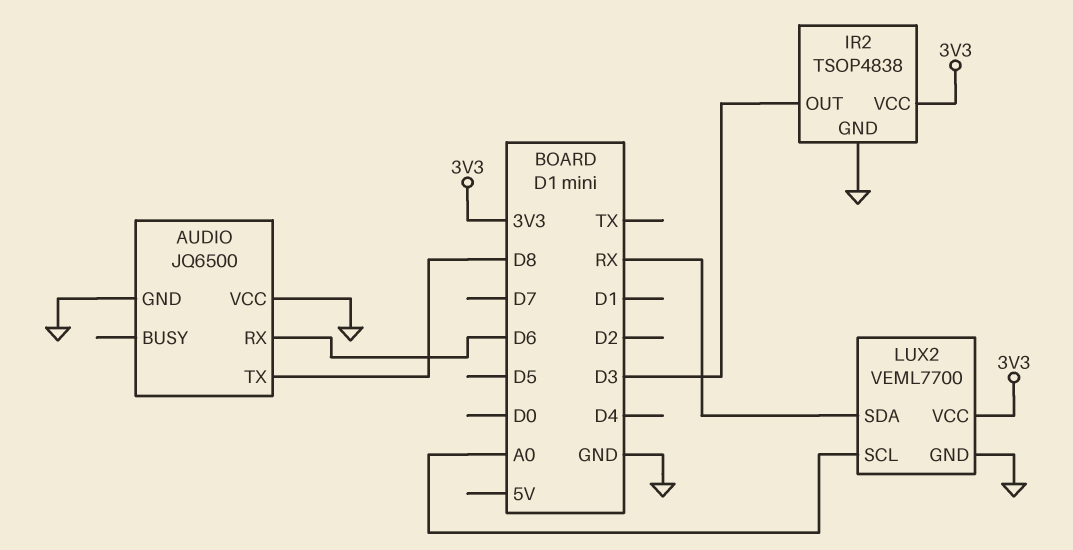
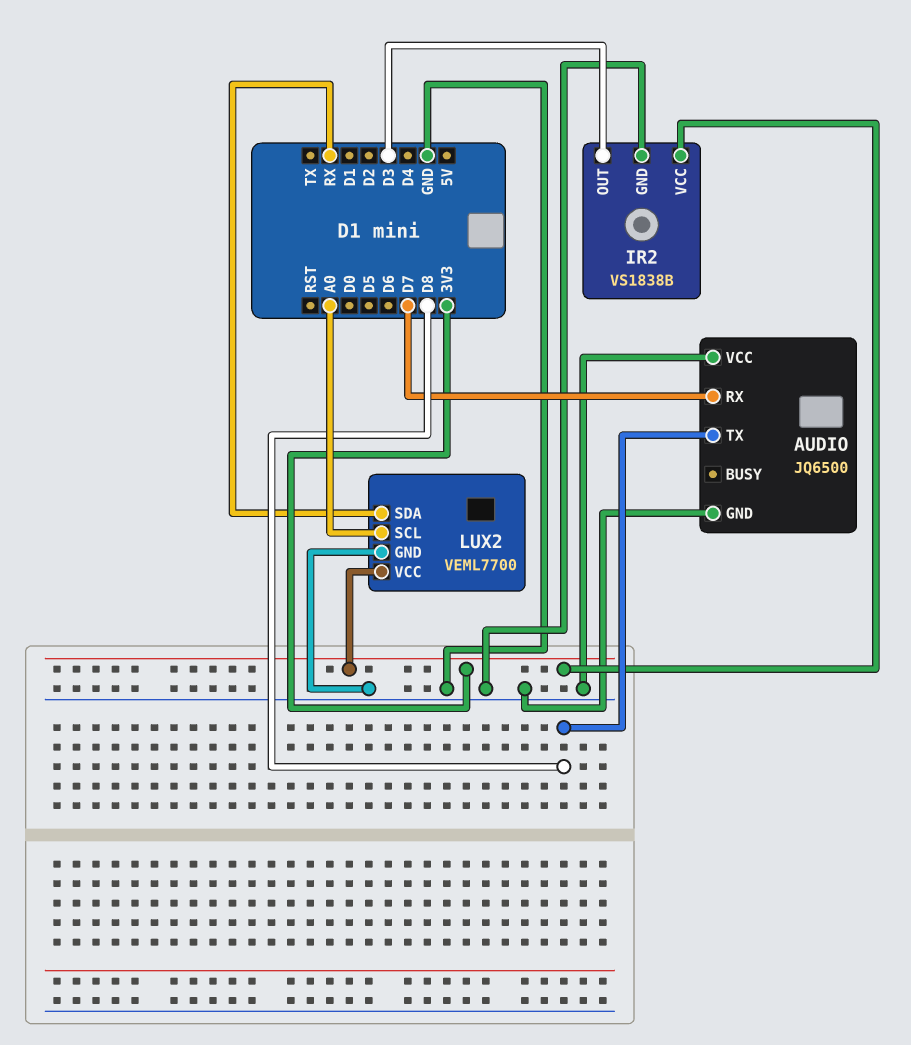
AUDIO pin RX: D6 -> D7
IR2: TSOP4838 -> VS1838B

